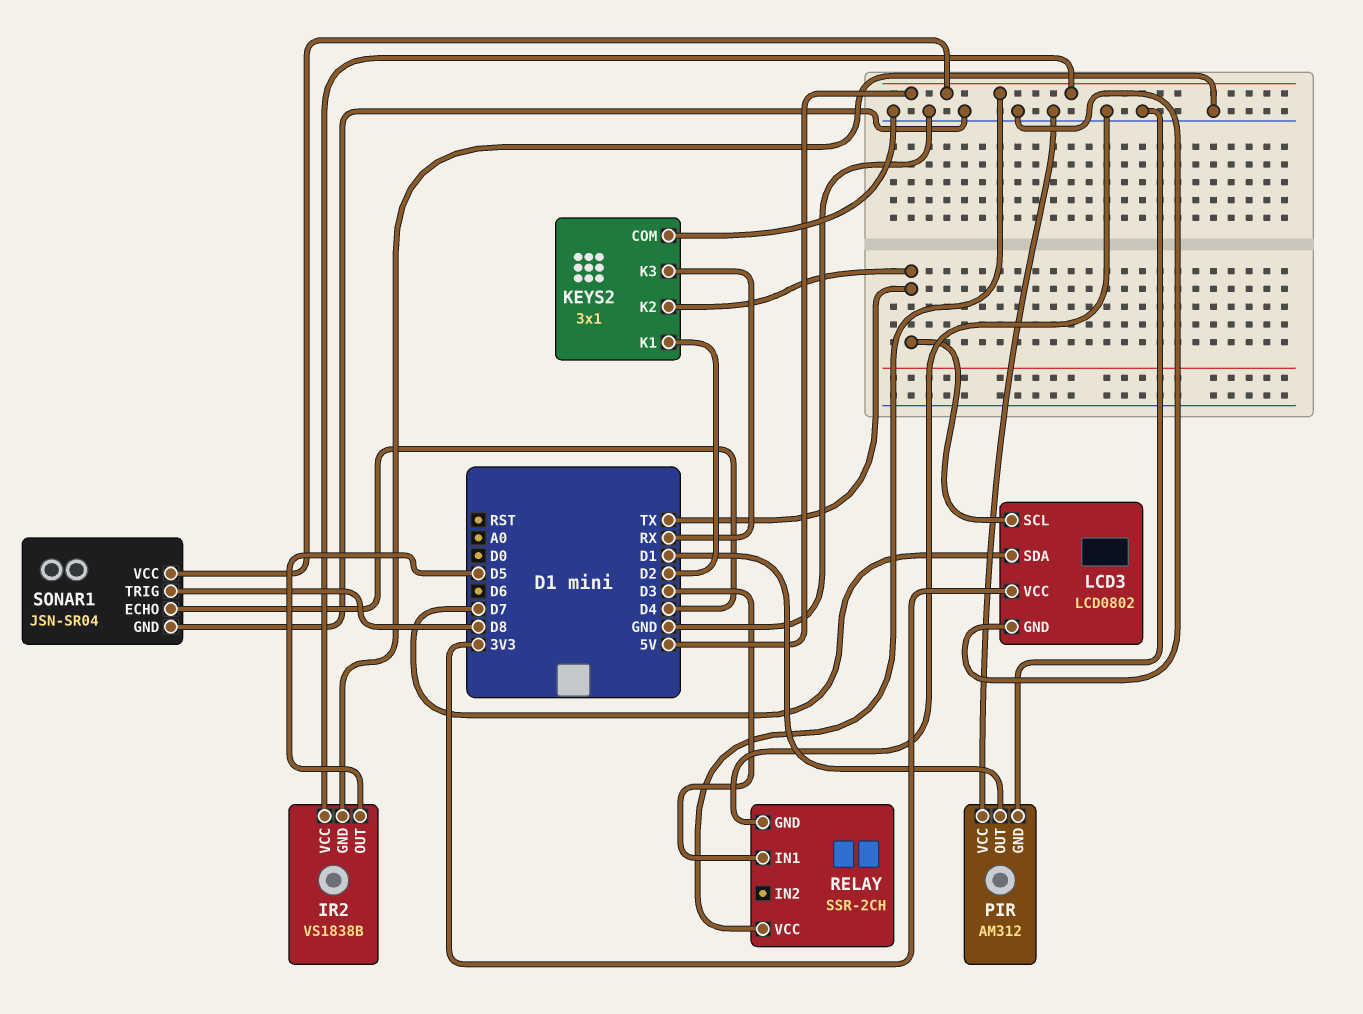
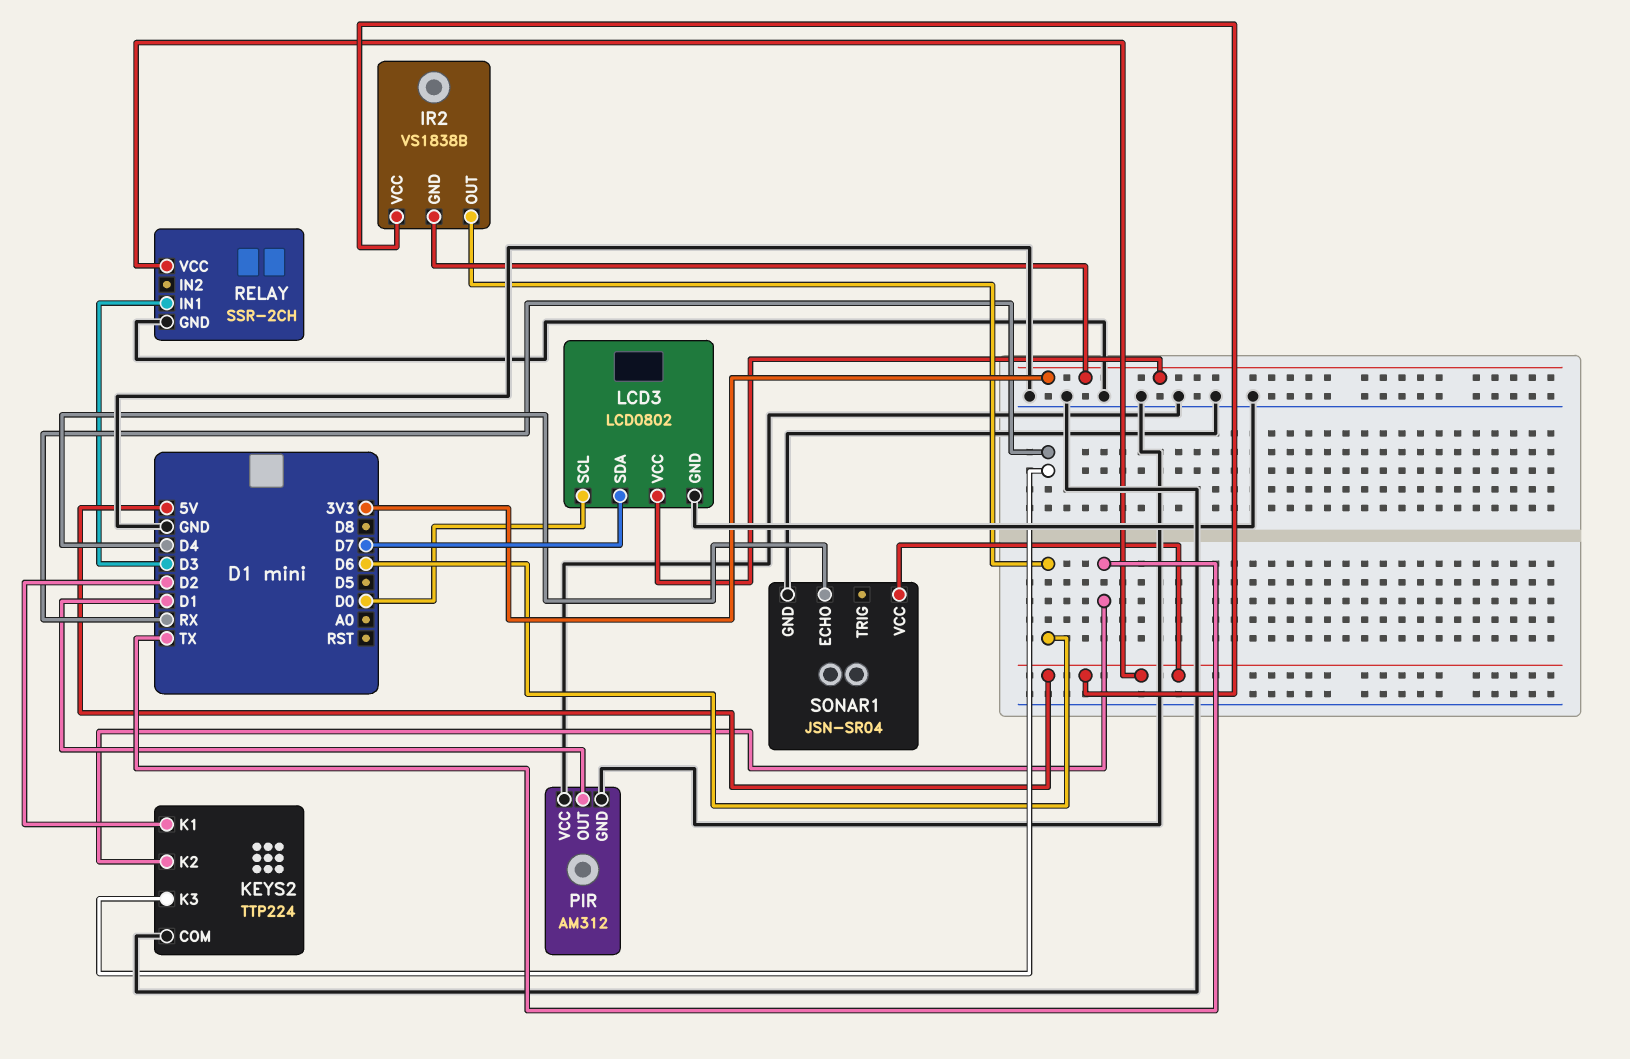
IR2 pin GND: GND -> 3V3
IR2 pin OUT: D5 -> D6
KEYS2: 3x1 -> TTP224
LCD3 pin SCL: TX -> D0
SONAR1 pin TRIG: D8 -> none

